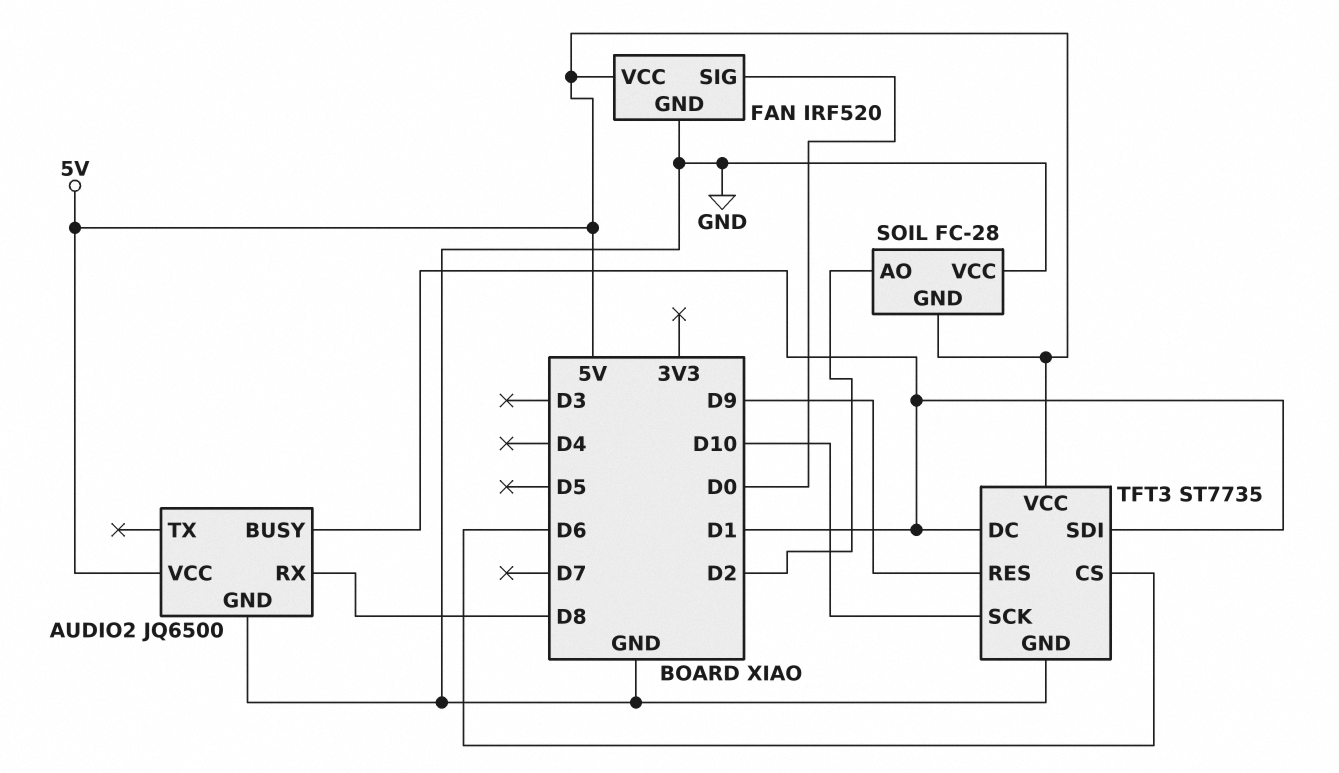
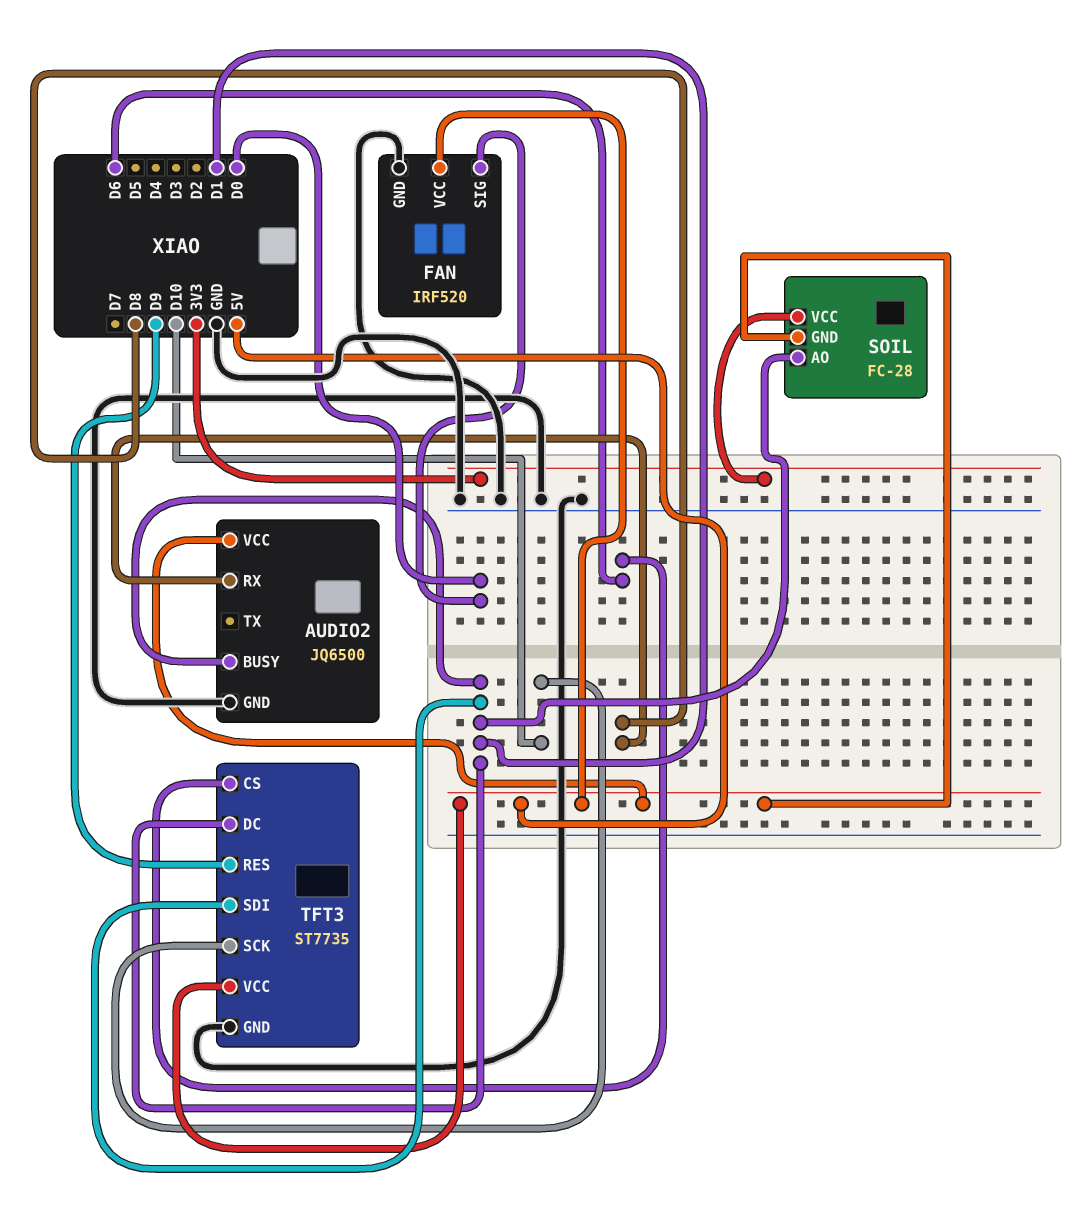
SOIL pin AO: D2 -> D1
SOIL pin VCC: GND -> 3V3

